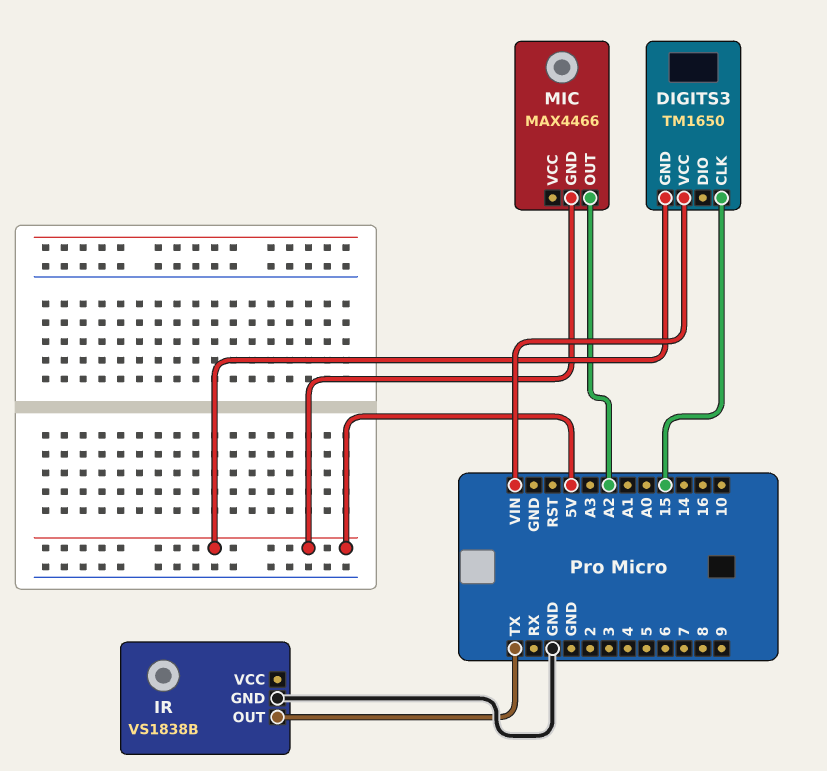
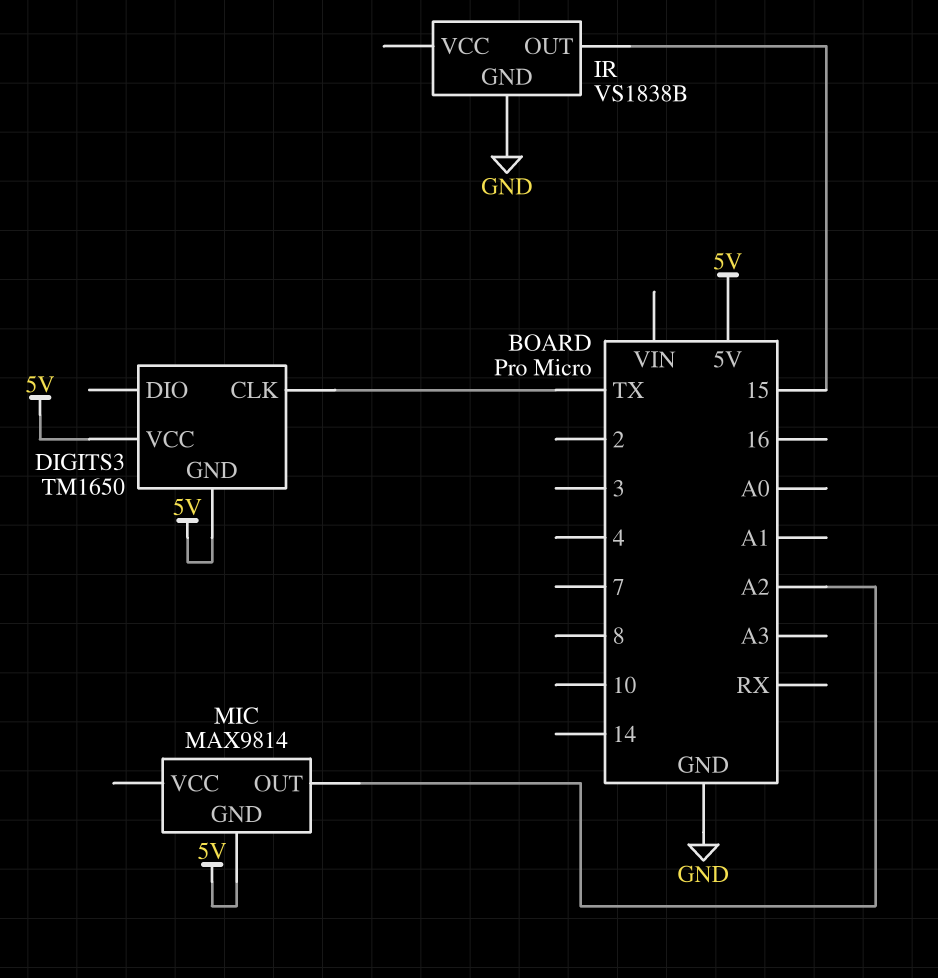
DIGITS3 pin CLK: 15 -> TX
DIGITS3 pin VCC: VIN -> 5V
IR pin OUT: TX -> 15
MIC: MAX4466 -> MAX9814

